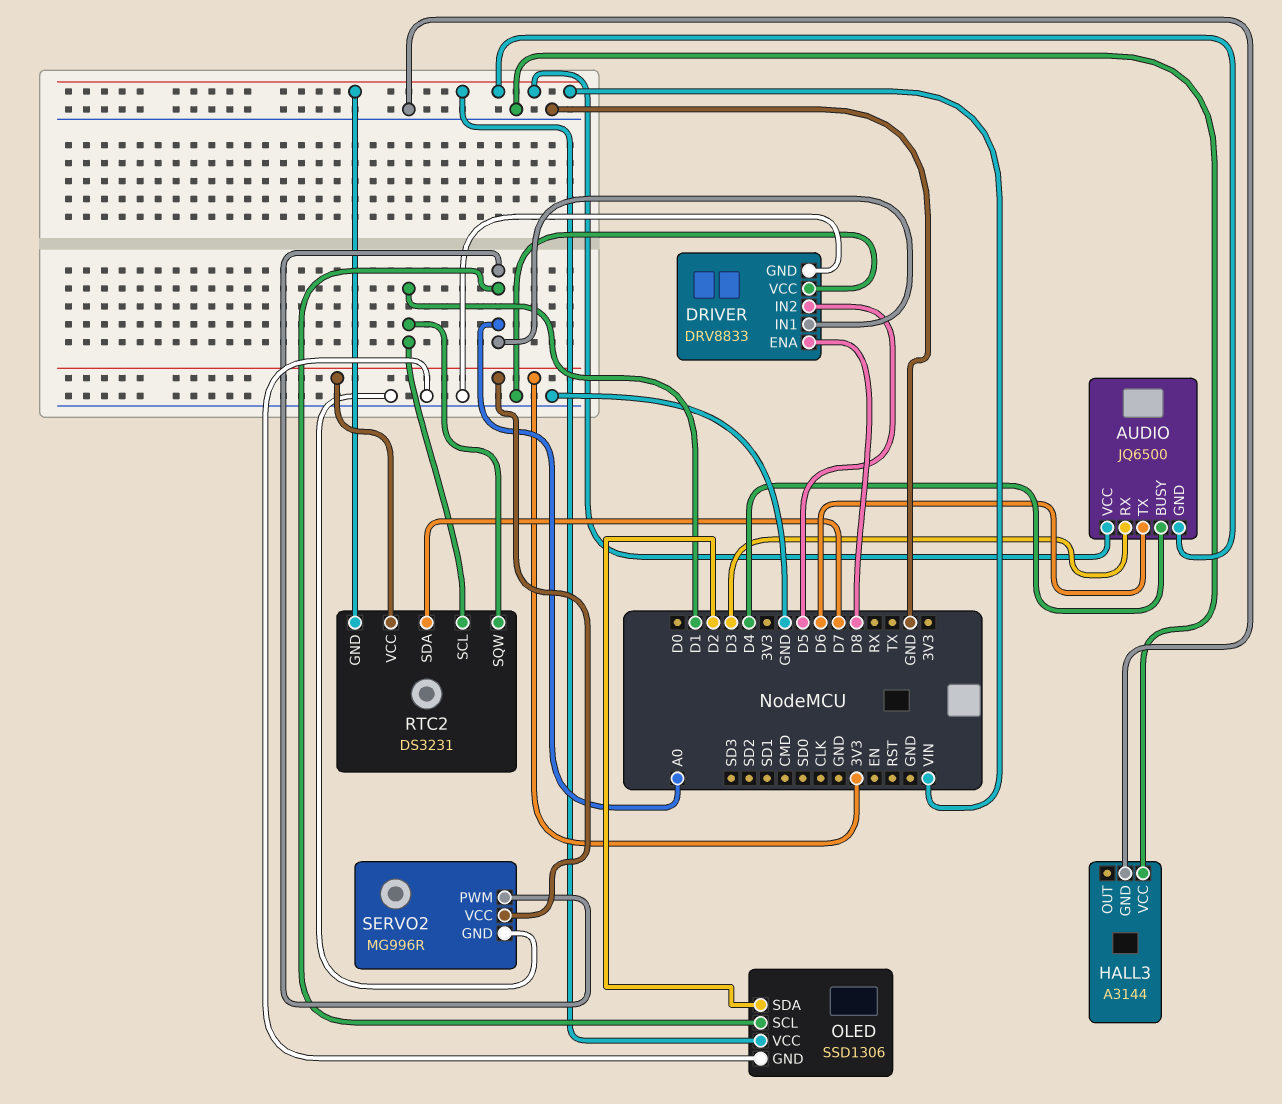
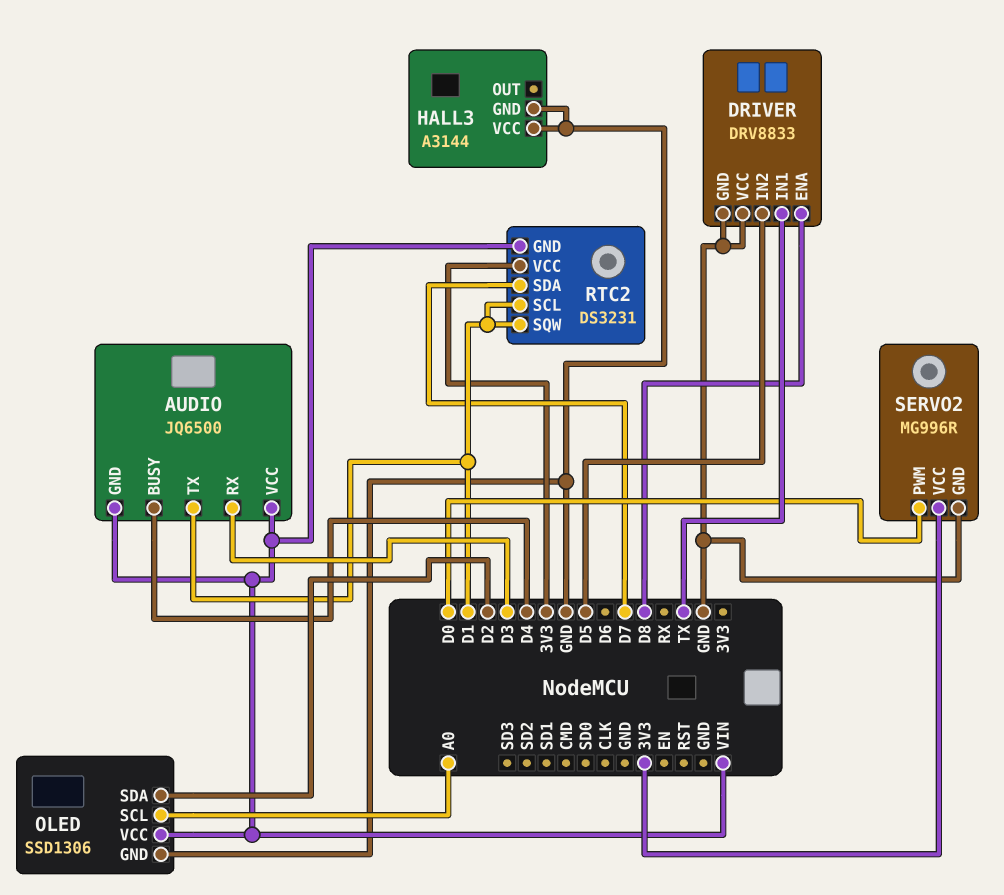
AUDIO pin TX: D6 -> D1
DRIVER pin IN1: A0 -> TX
SERVO2 pin PWM: A0 -> D0

